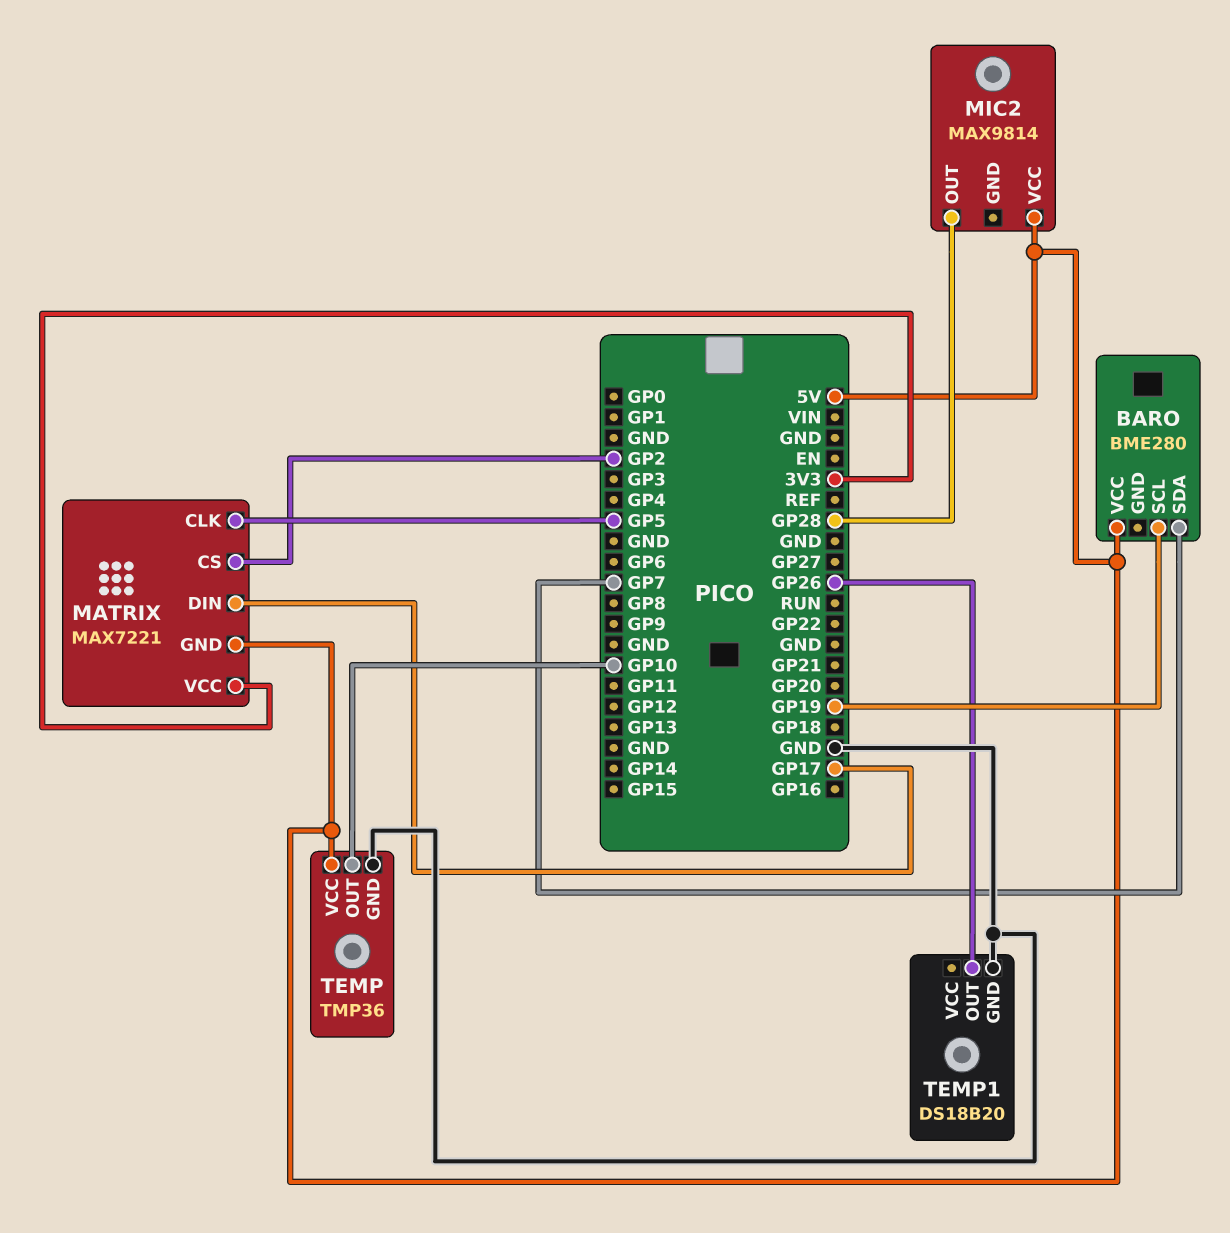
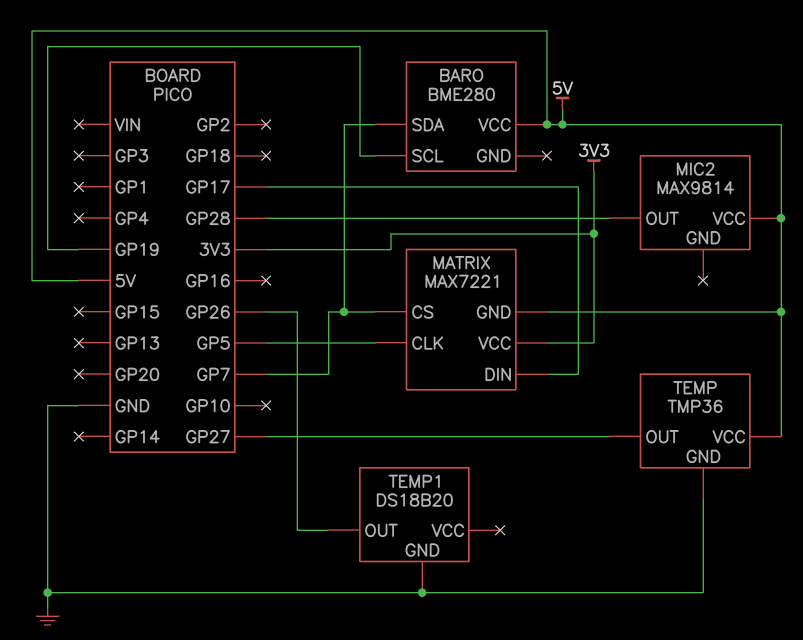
MATRIX pin CS: GP2 -> GP7
TEMP pin OUT: GP10 -> GP27

